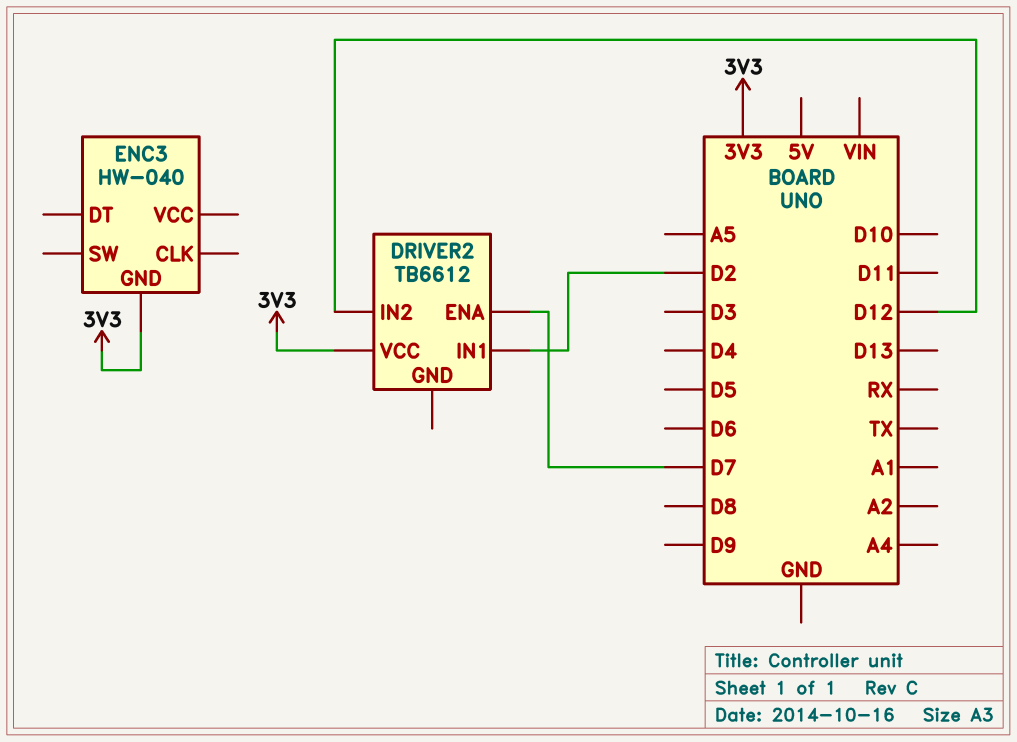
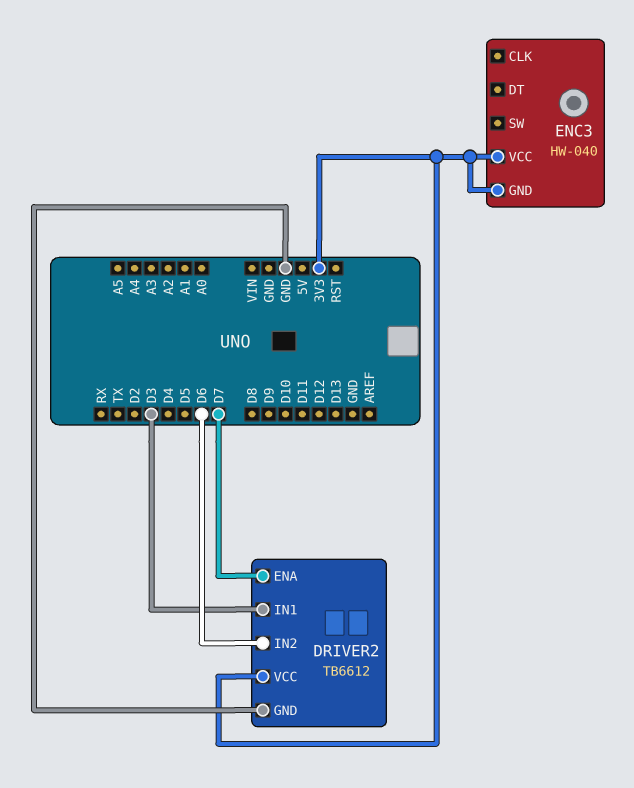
DRIVER2 pin GND: none -> GND
DRIVER2 pin IN1: D2 -> D3
DRIVER2 pin IN2: D12 -> D6
ENC3 pin VCC: none -> 3V3

